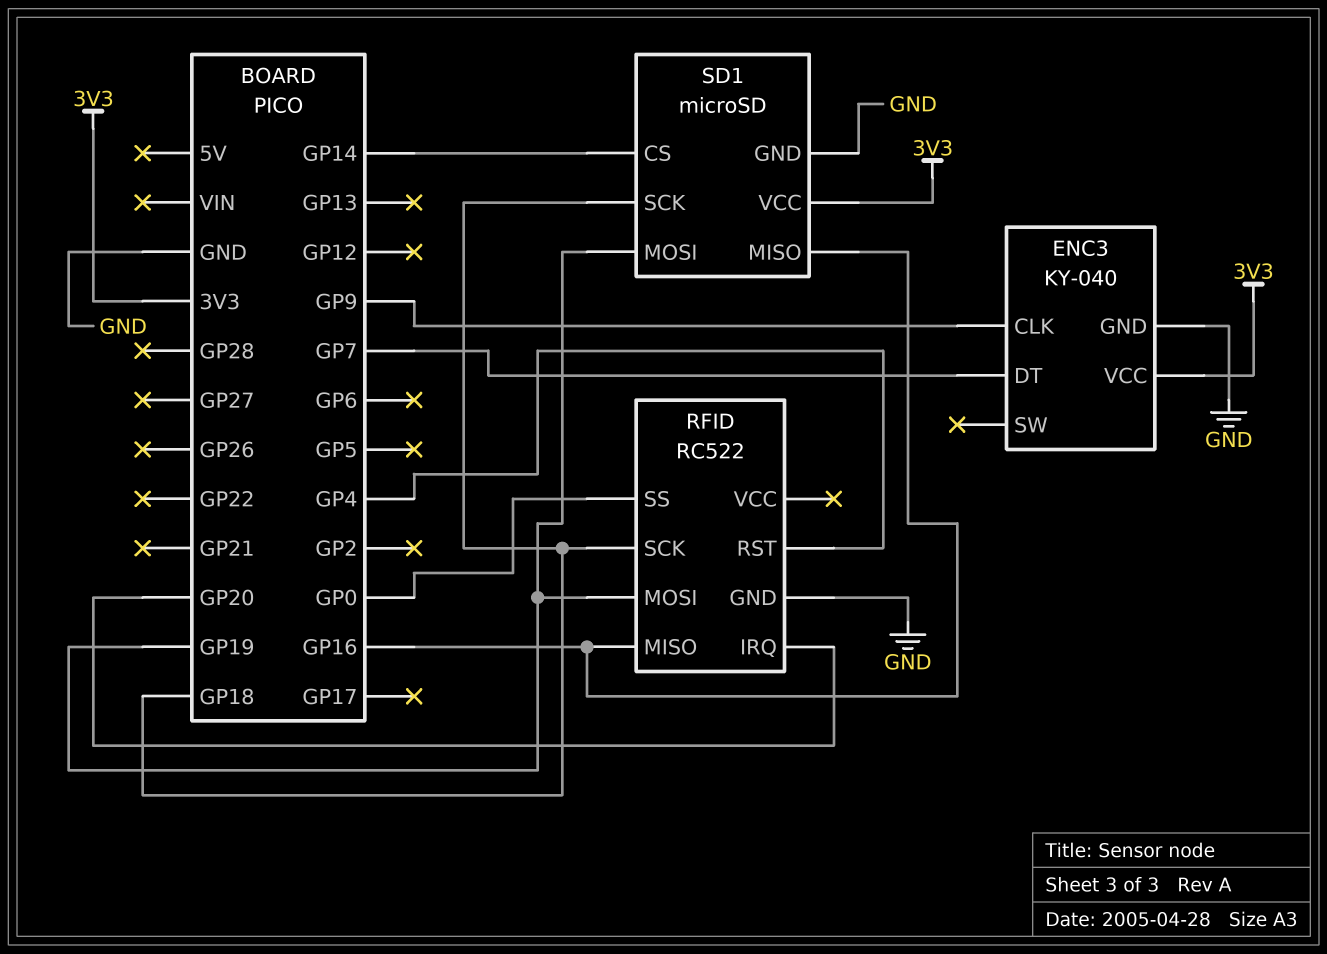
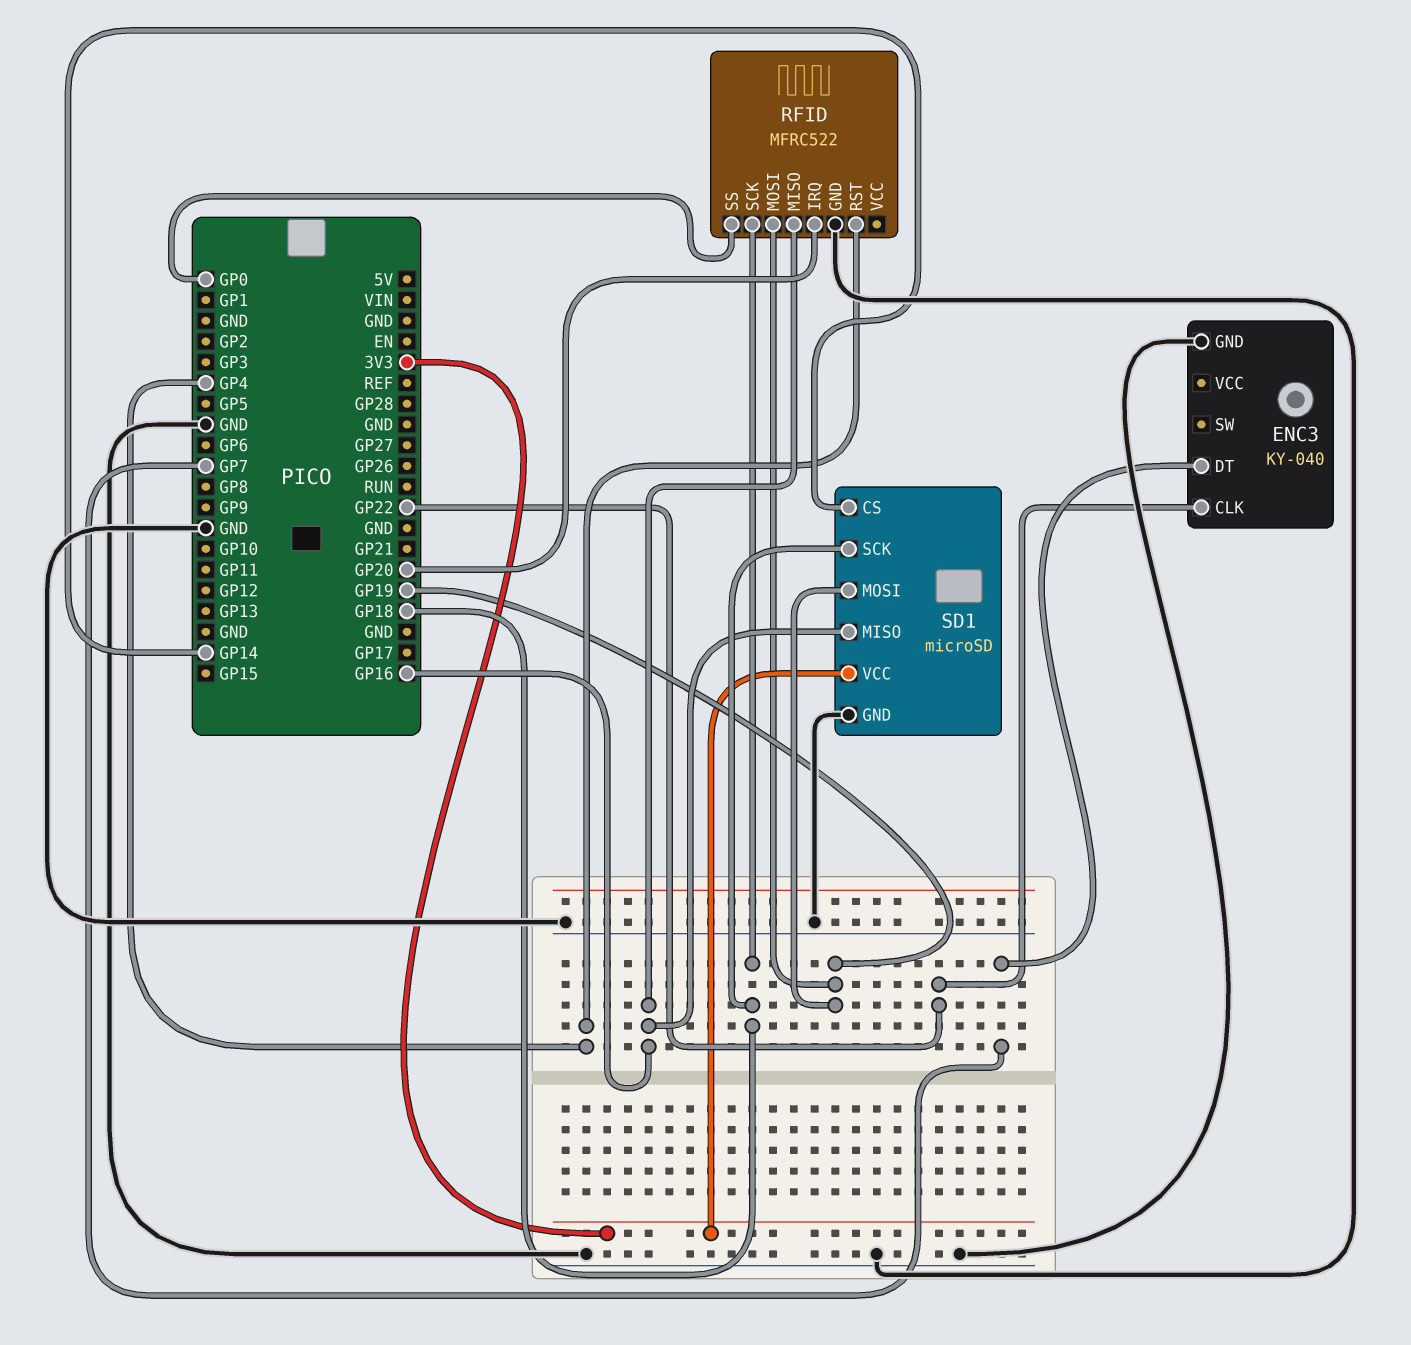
ENC3 pin CLK: GP9 -> GP22
ENC3 pin VCC: 3V3 -> none
RFID: RC522 -> MFRC522

